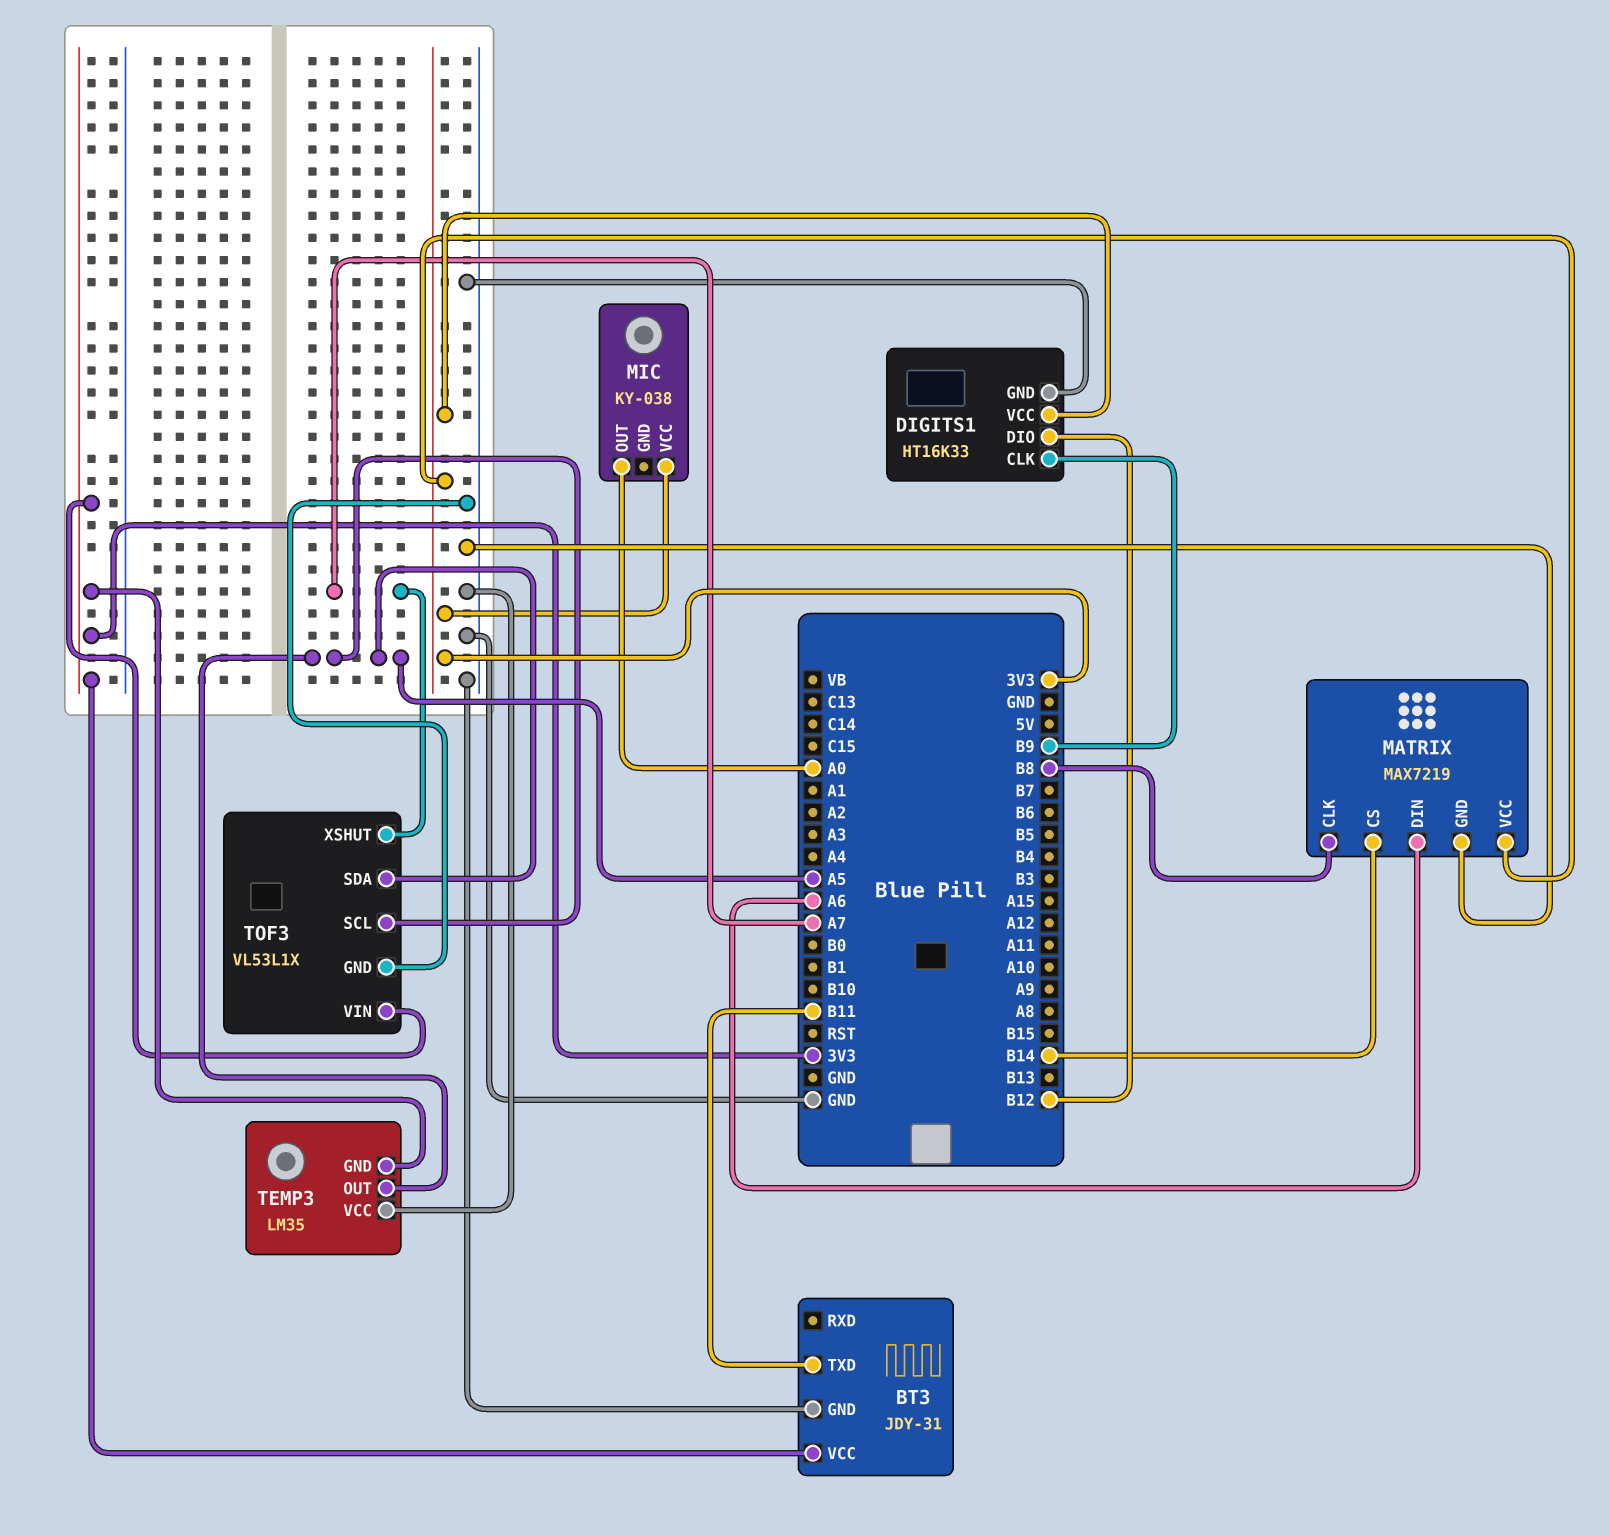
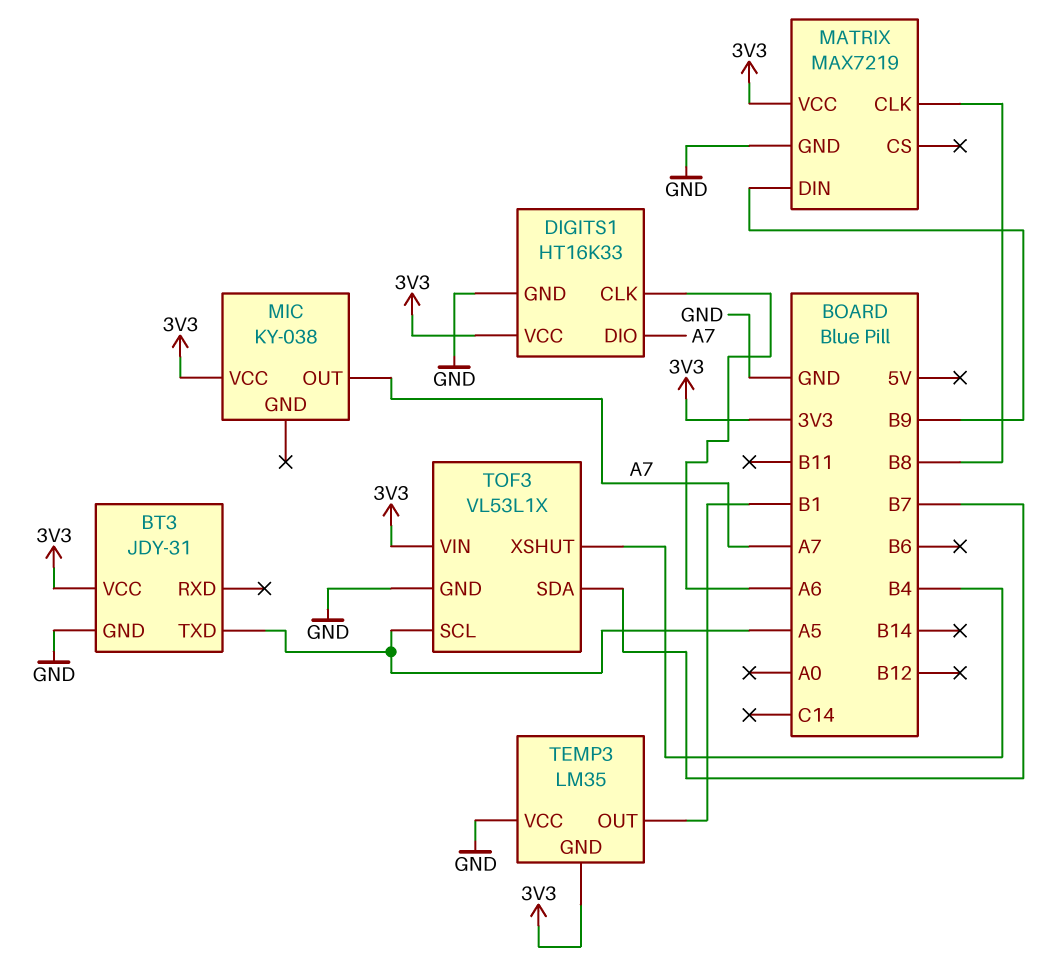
BT3 pin TXD: B11 -> A5
DIGITS1 pin CLK: B9 -> A6
DIGITS1 pin DIO: B12 -> A7
MATRIX pin CS: B14 -> none
MATRIX pin DIN: A6 -> B9
MIC pin OUT: A0 -> A7
TEMP3 pin OUT: A5 -> B1
TOF3 pin SDA: A5 -> B7
TOF3 pin XSHUT: A7 -> B4

